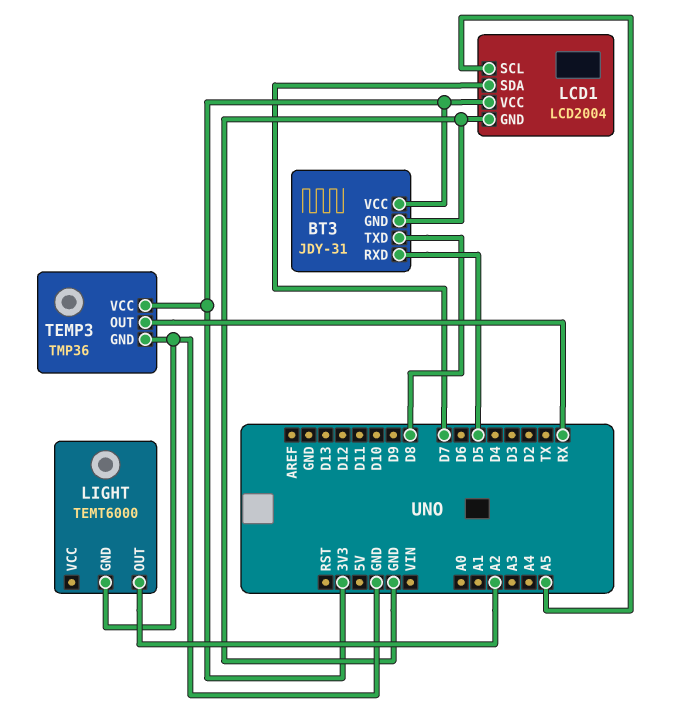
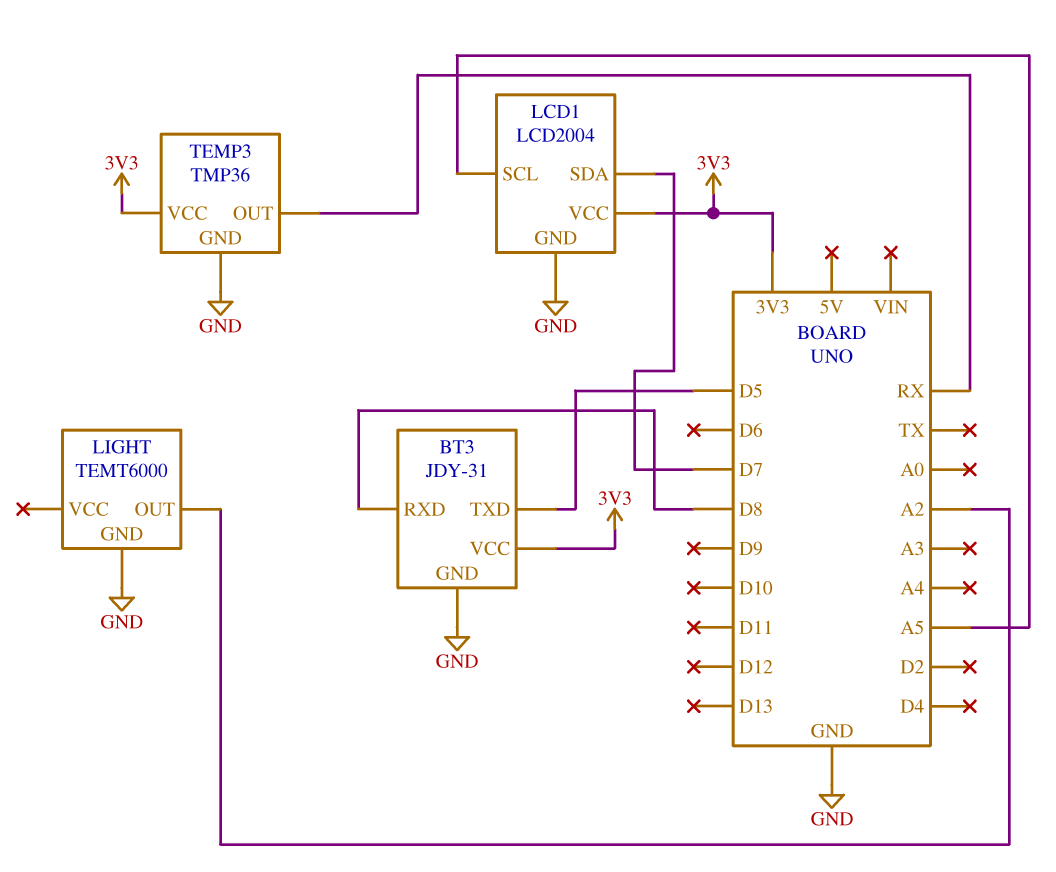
BT3 pin RXD: D5 -> D8
BT3 pin TXD: D8 -> D5

